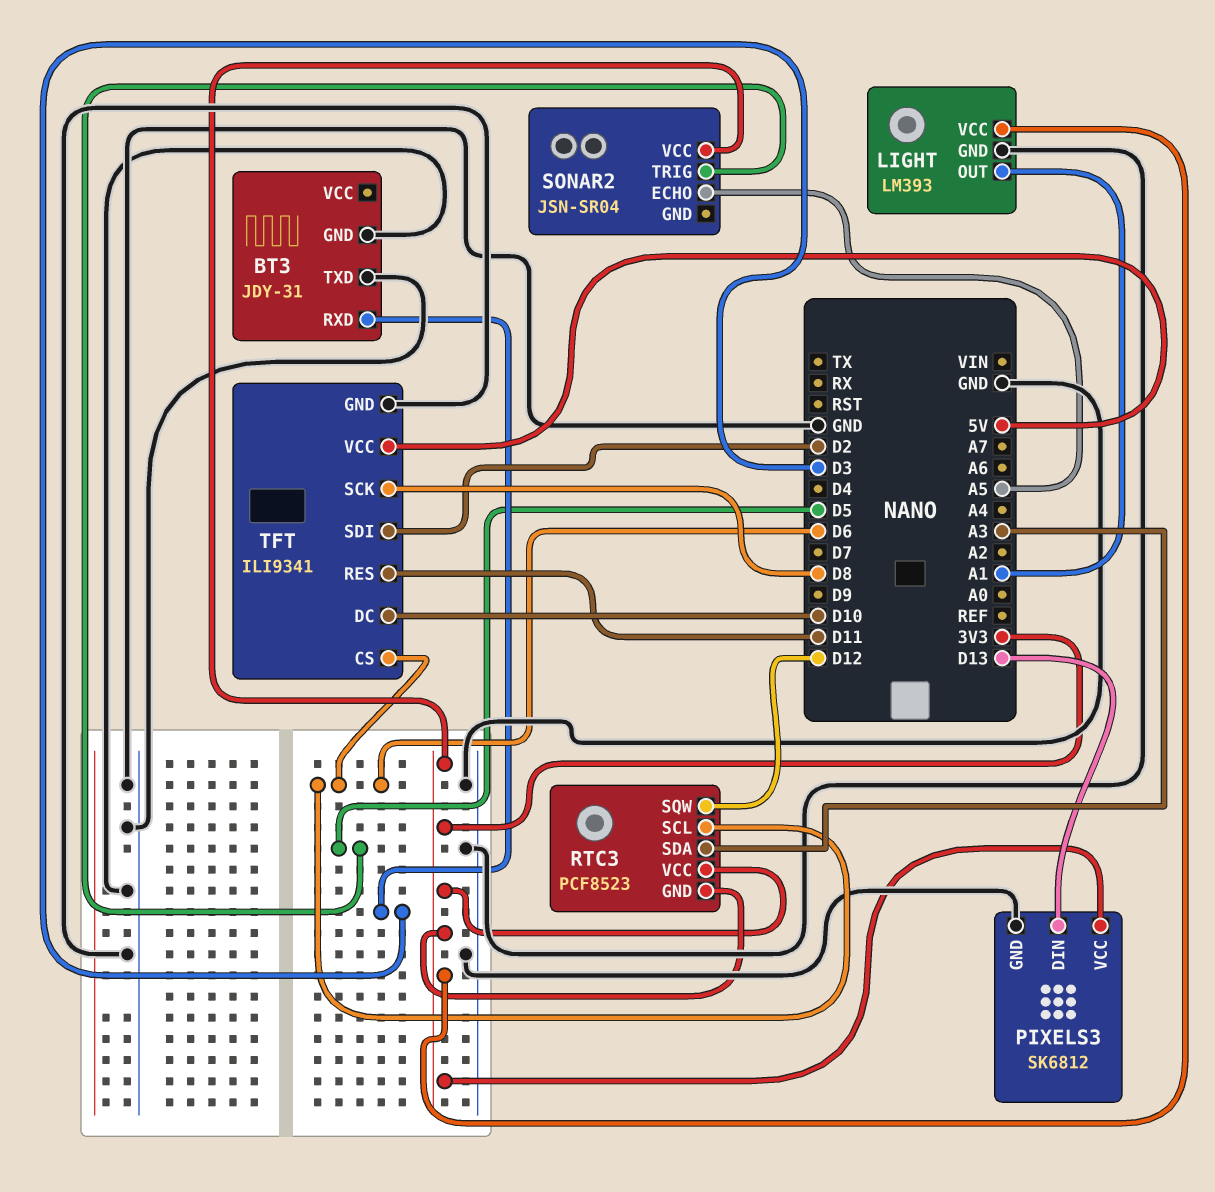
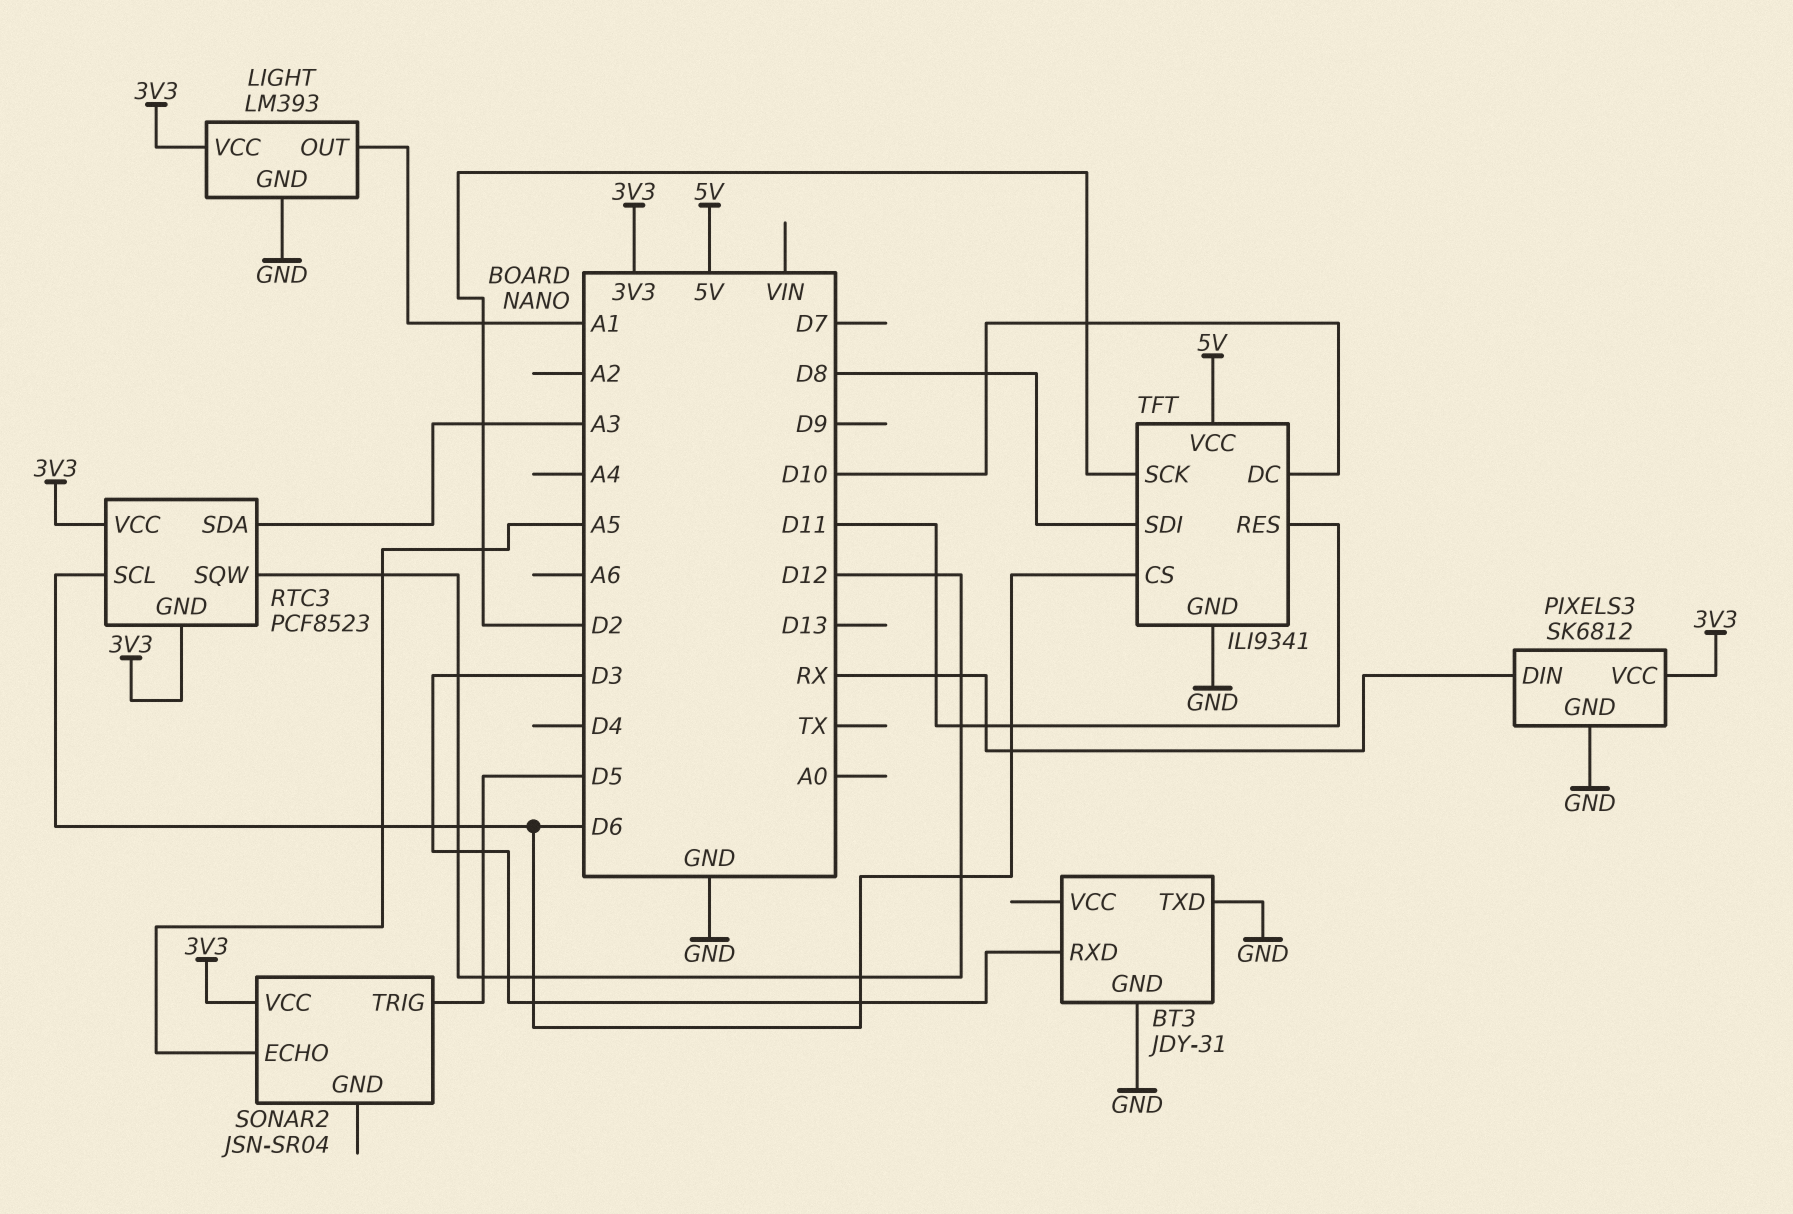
PIXELS3 pin DIN: D13 -> RX
TFT pin SCK: D8 -> D2
TFT pin SDI: D2 -> D8

